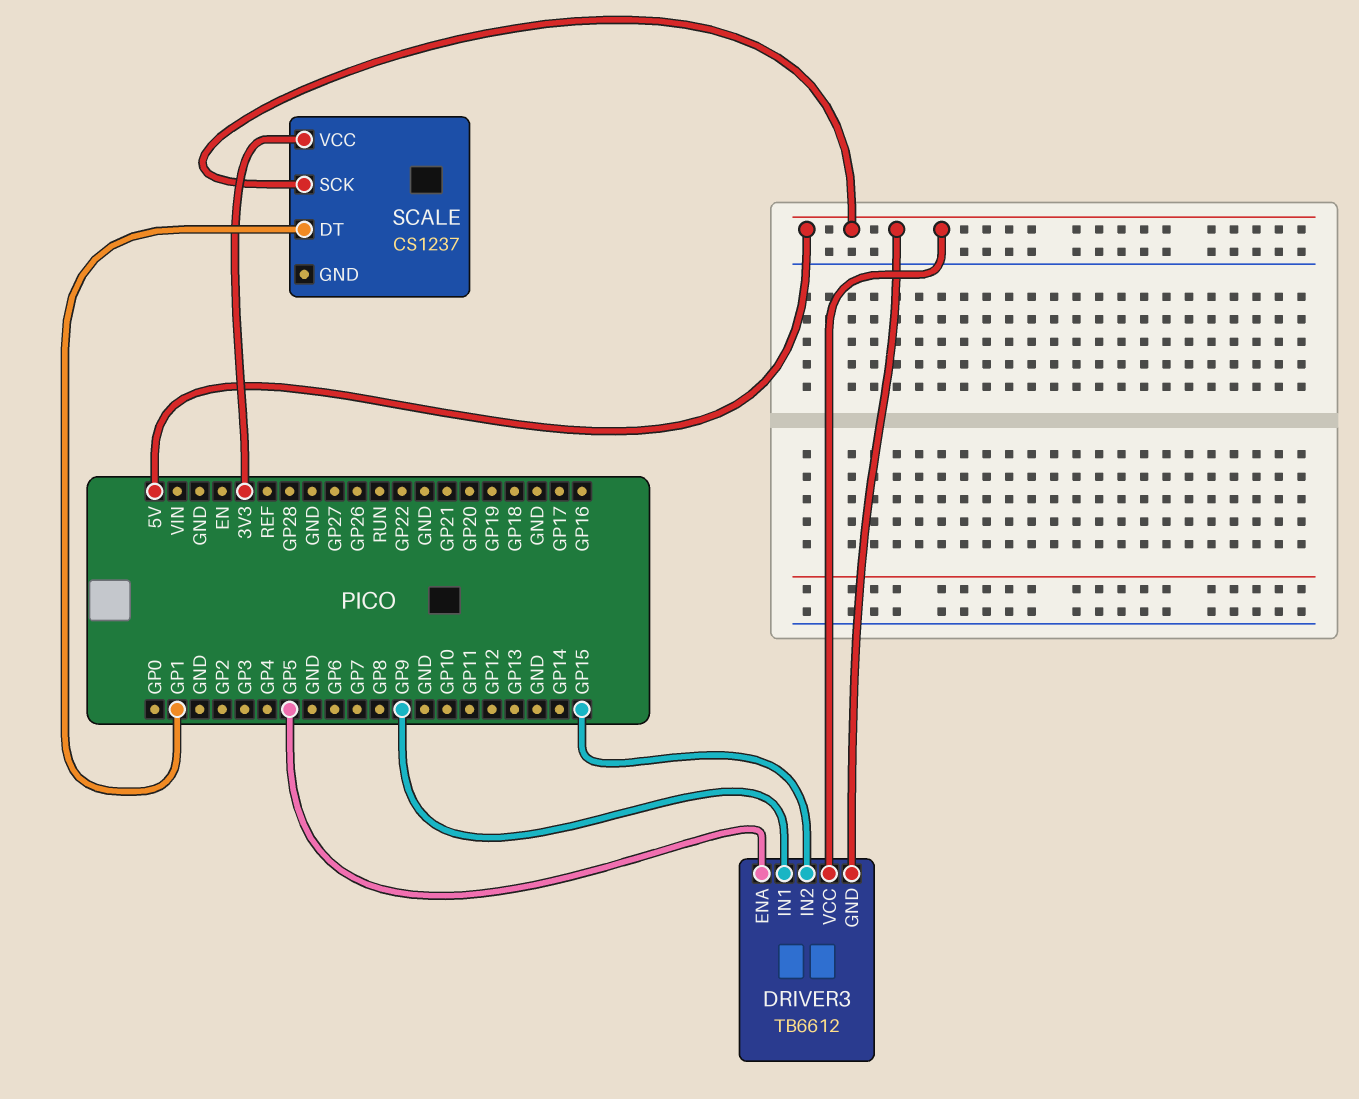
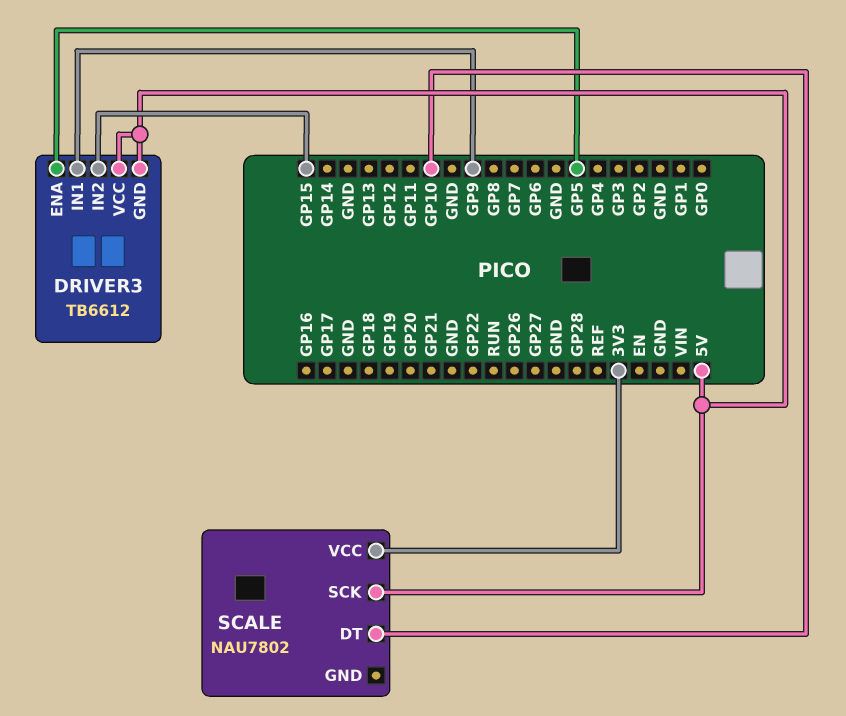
SCALE: CS1237 -> NAU7802
SCALE pin DT: GP1 -> GP10

